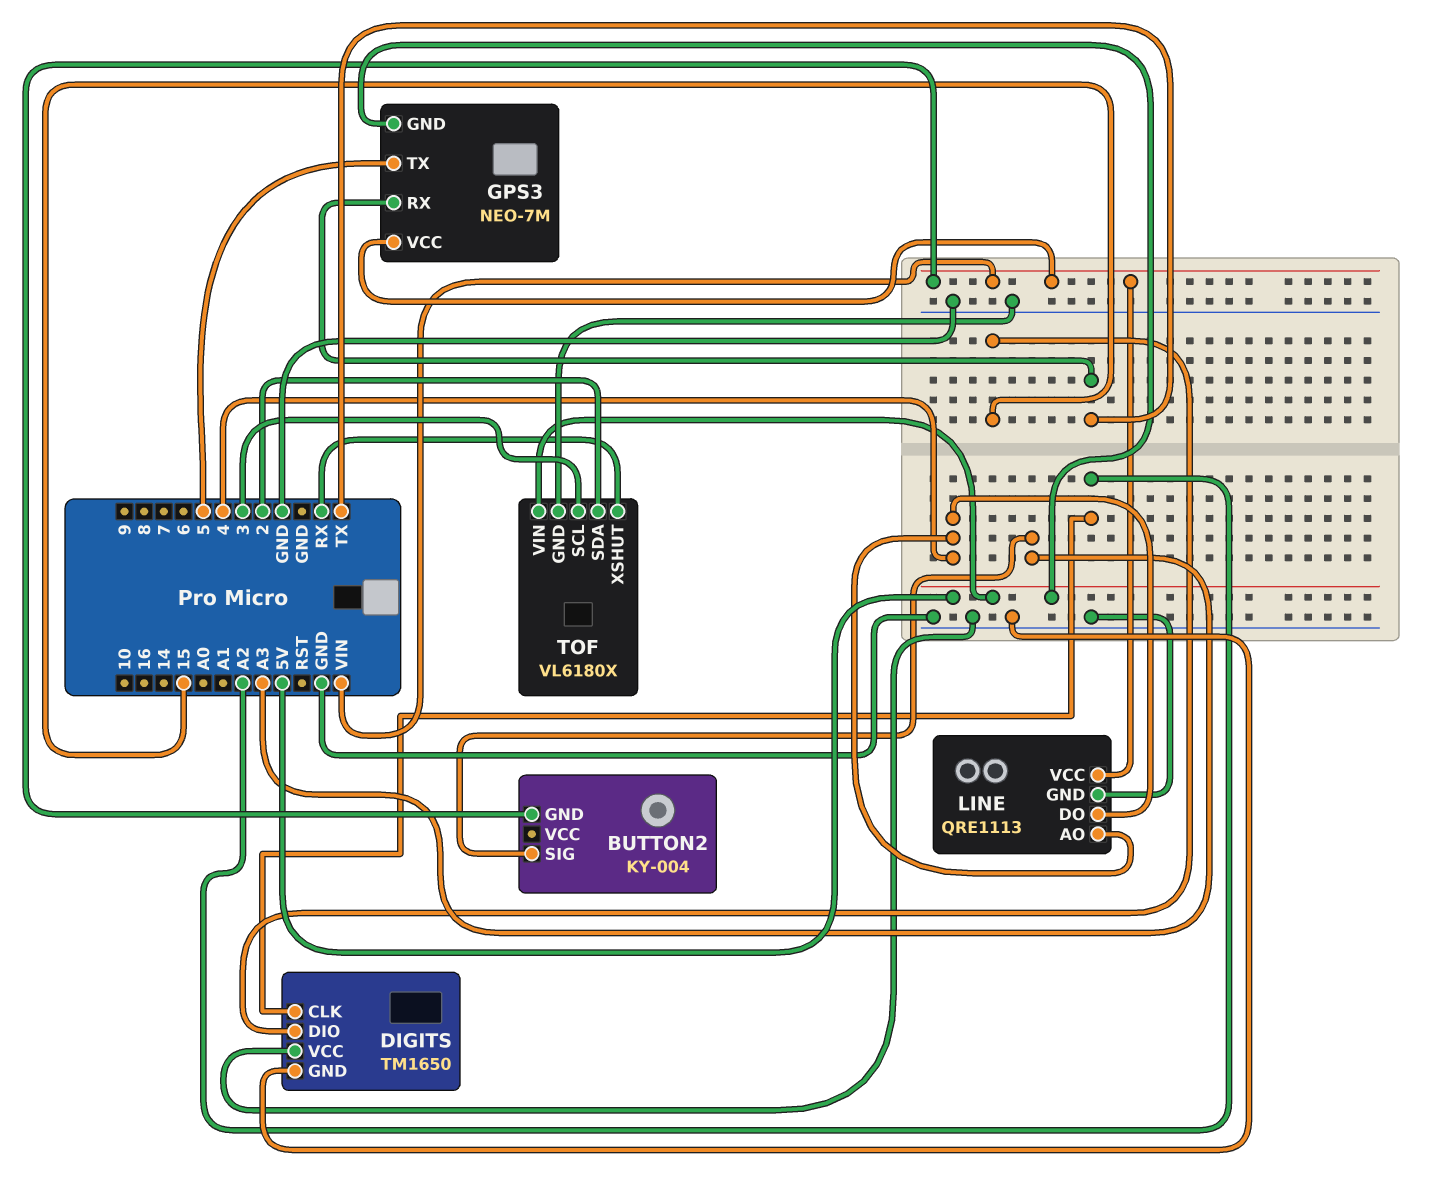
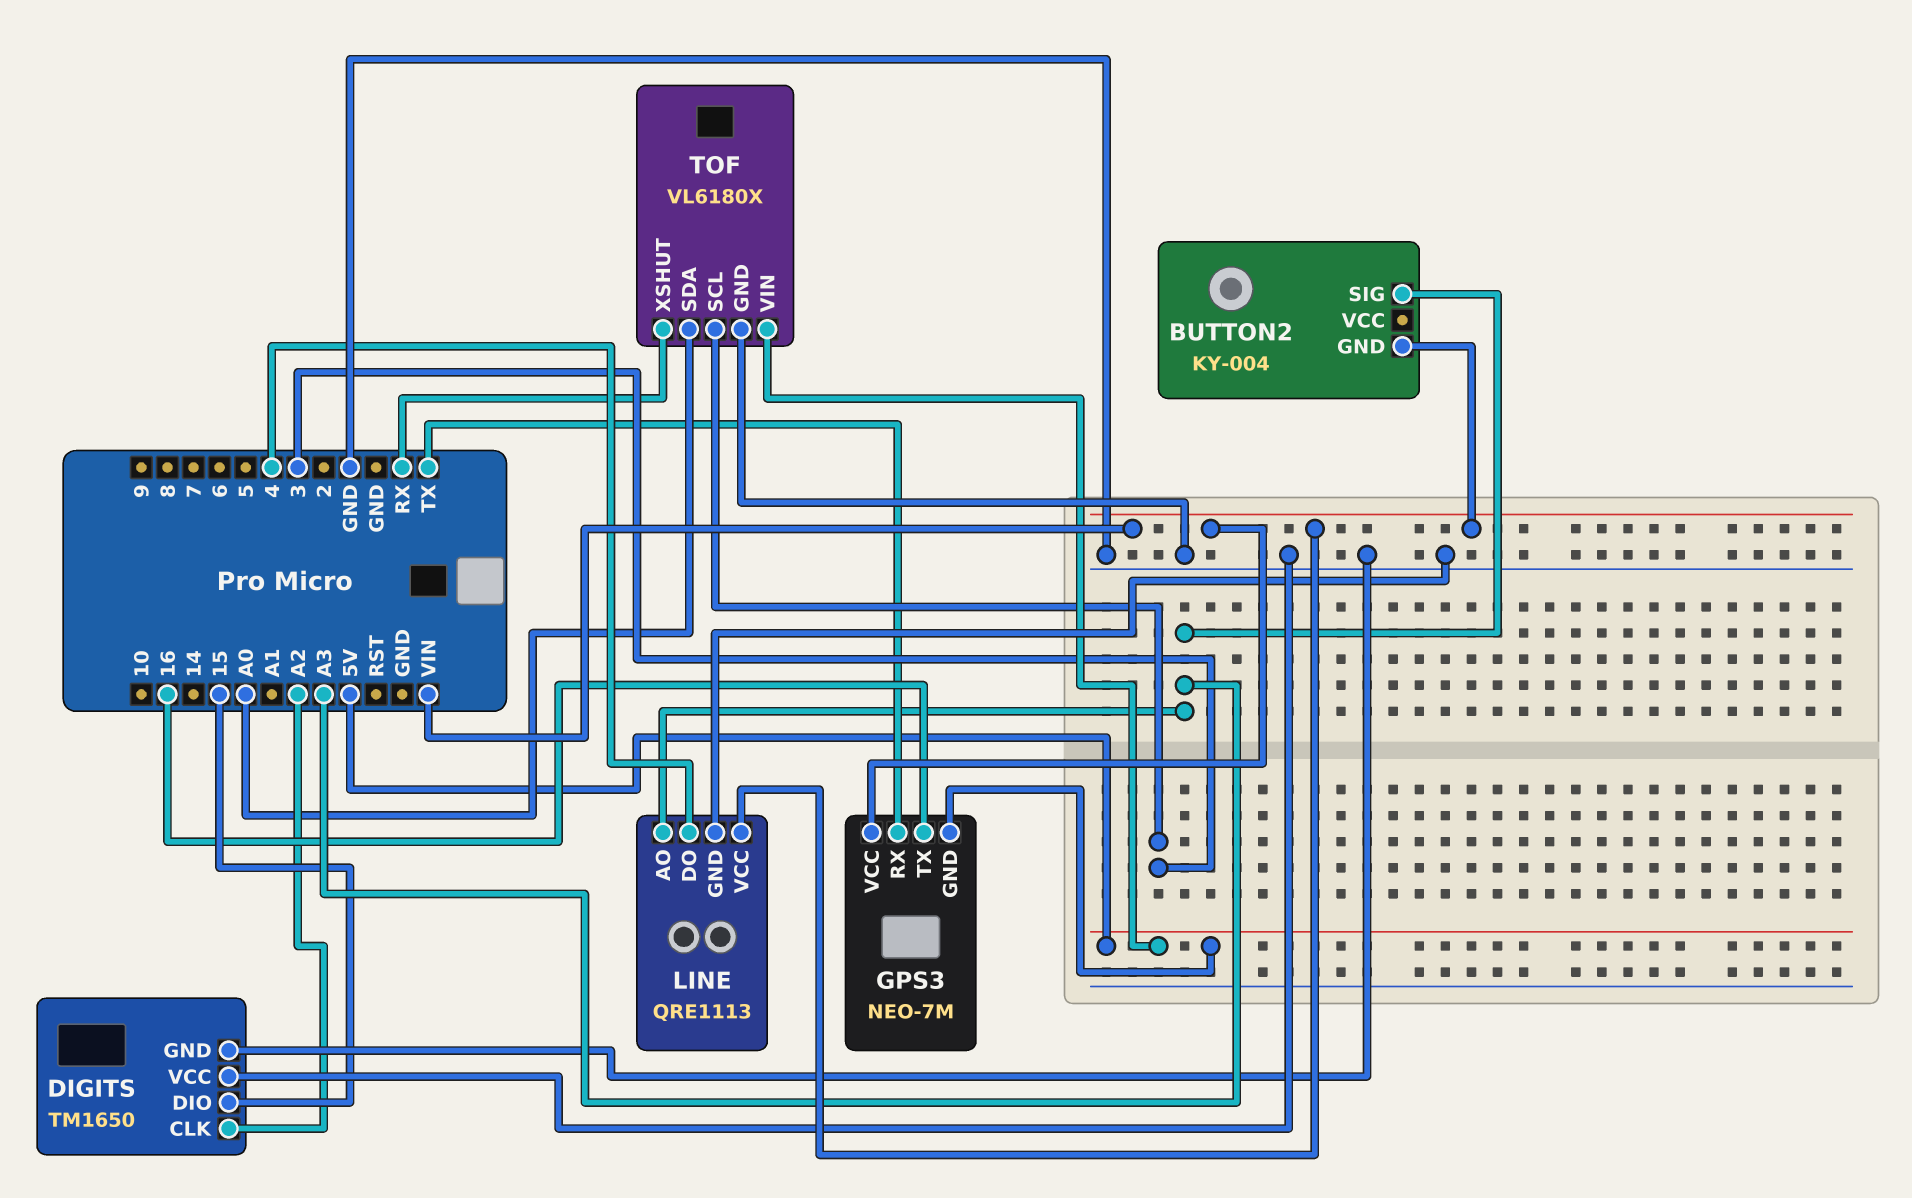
GPS3 pin TX: 5 -> 16
LINE pin AO: 4 -> A3
TOF pin SDA: 2 -> A0

